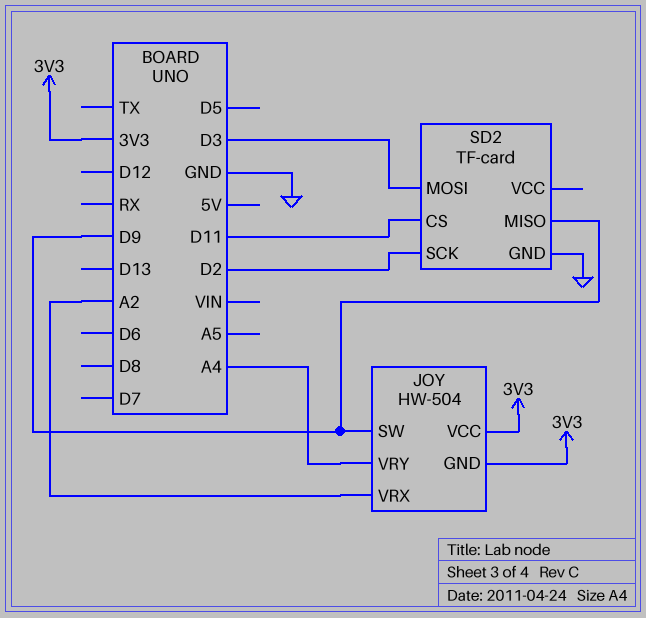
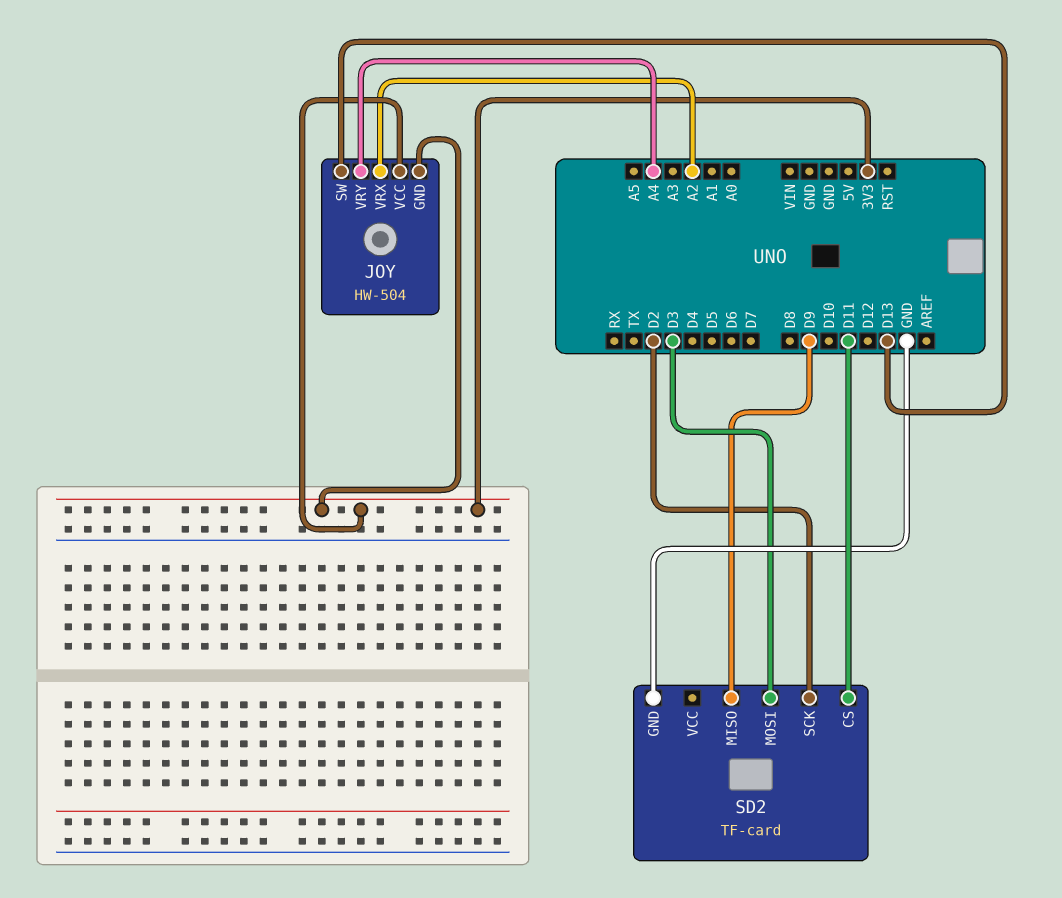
JOY pin SW: D9 -> D13

